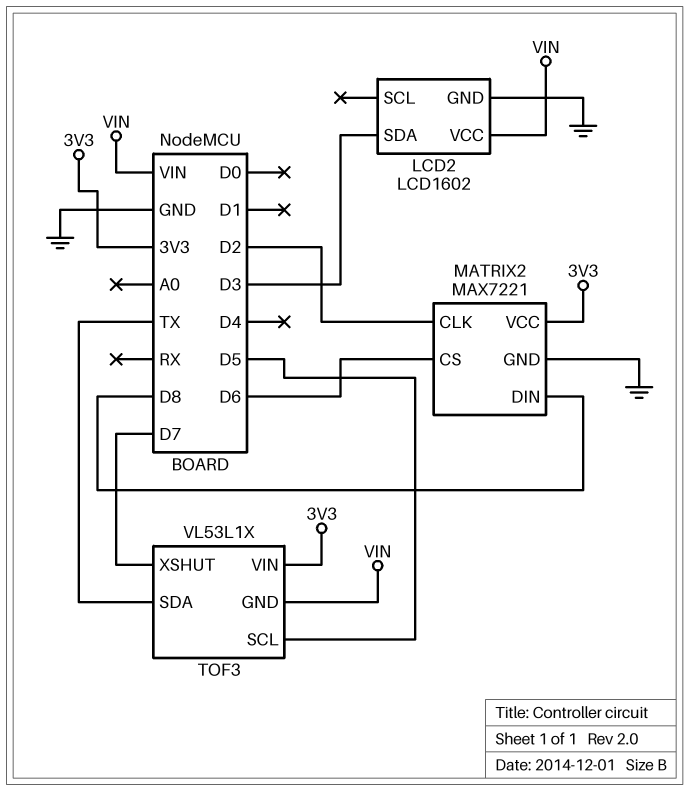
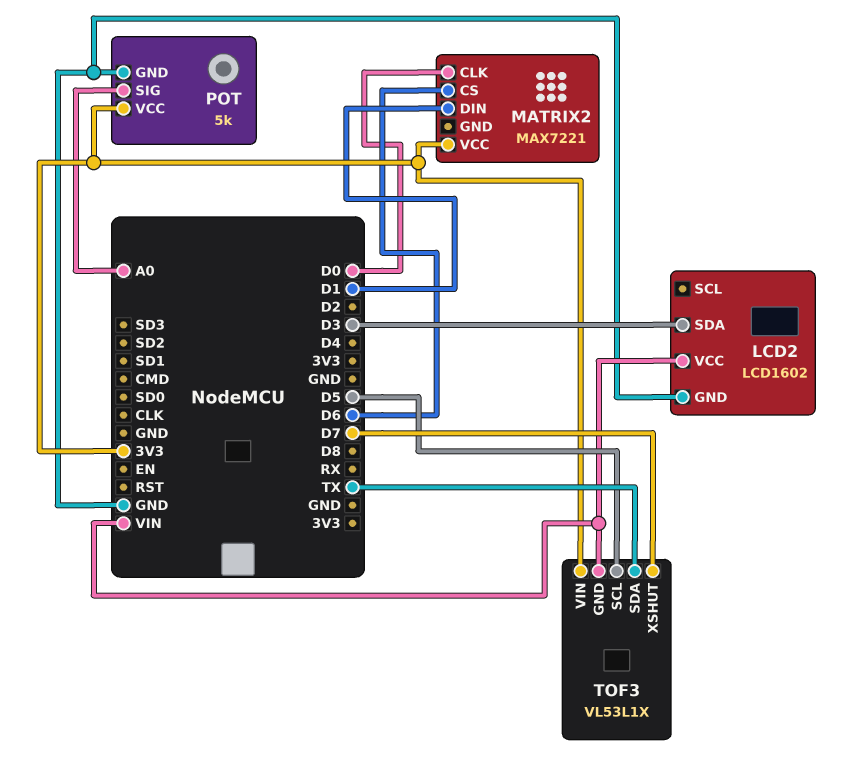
MATRIX2 pin CLK: D2 -> D0
MATRIX2 pin DIN: D8 -> D1
MATRIX2 pin GND: GND -> none
POT: none -> 5k
POT pin GND: none -> GND
POT pin SIG: none -> A0
POT pin VCC: none -> 3V3

